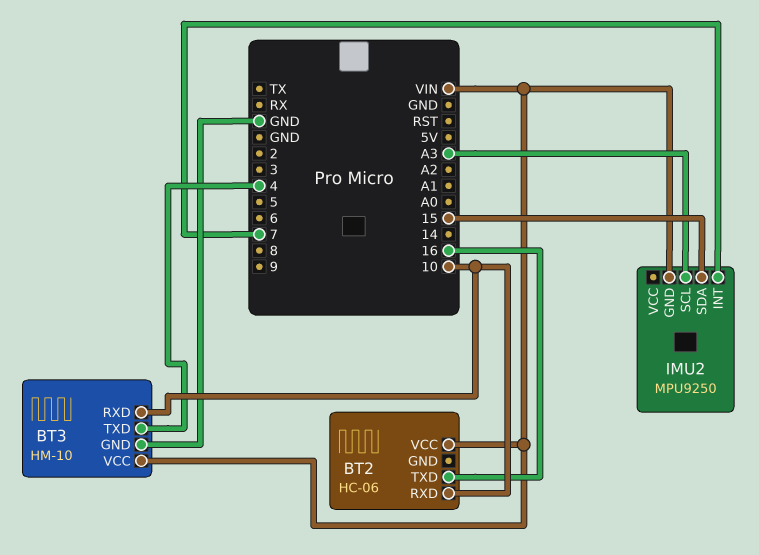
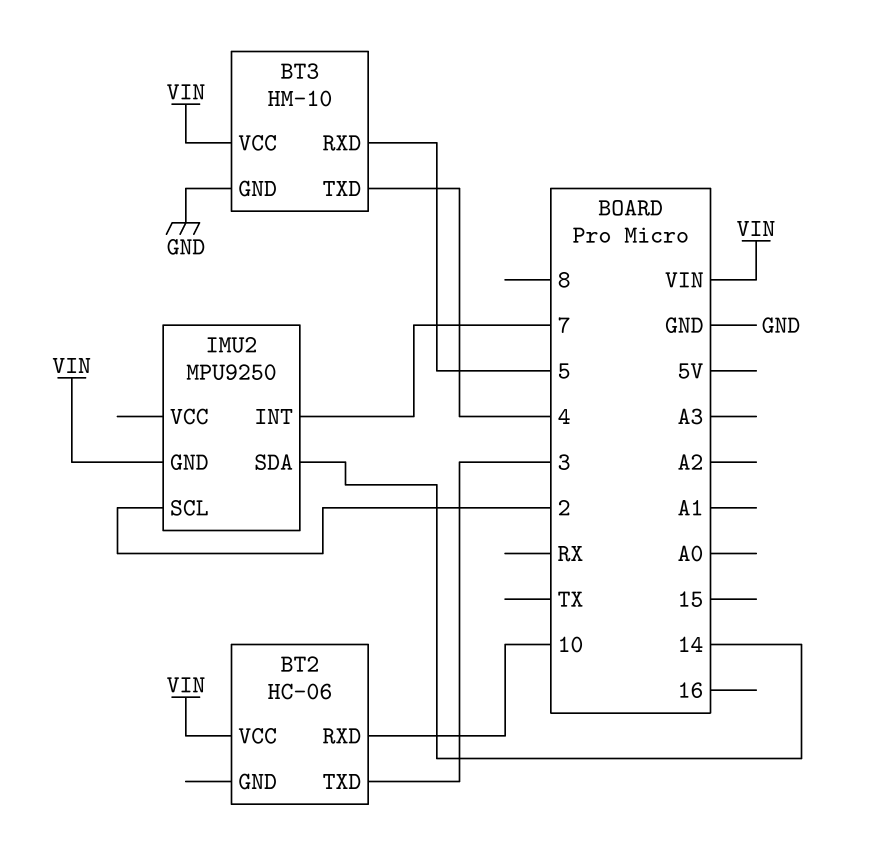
BT2 pin TXD: 16 -> 3
BT3 pin RXD: 10 -> 5
IMU2 pin SCL: A3 -> 2
IMU2 pin SDA: 15 -> 14

